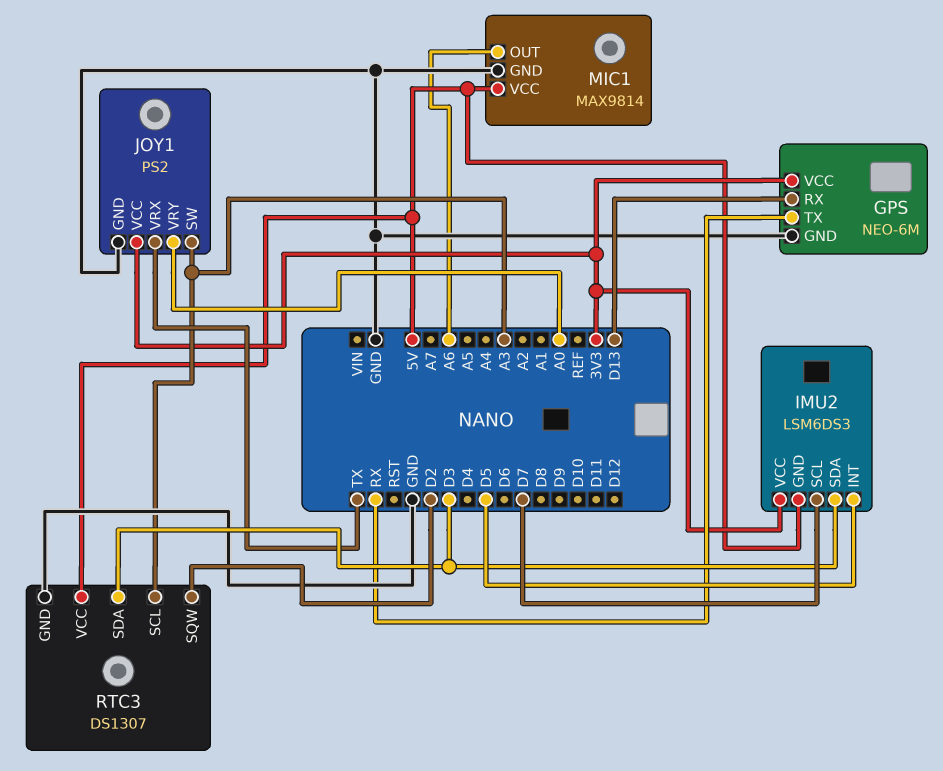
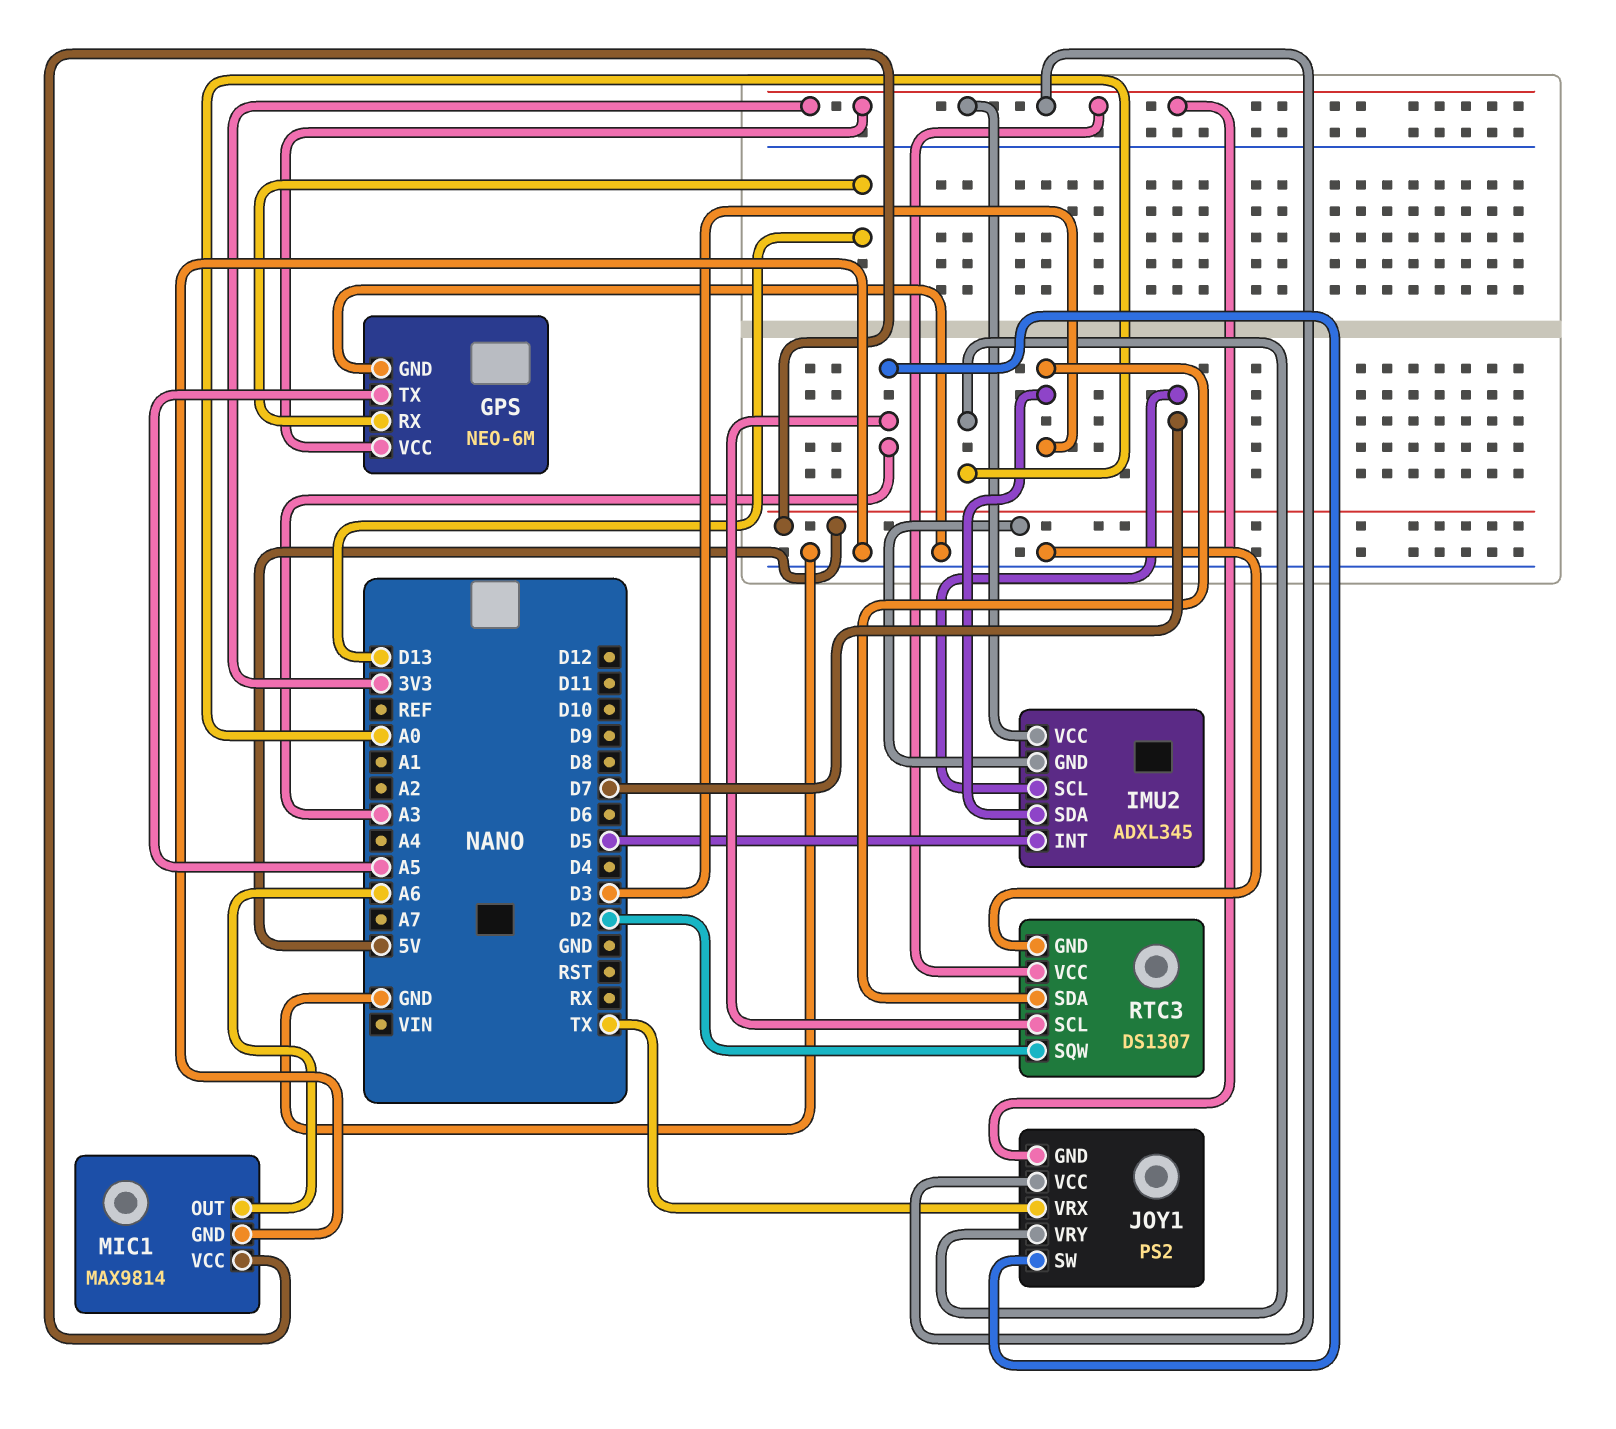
GPS pin TX: RX -> A5
IMU2: LSM6DS3 -> ADXL345
JOY1 pin GND: GND -> 3V3
RTC3 pin VCC: 5V -> 3V3

